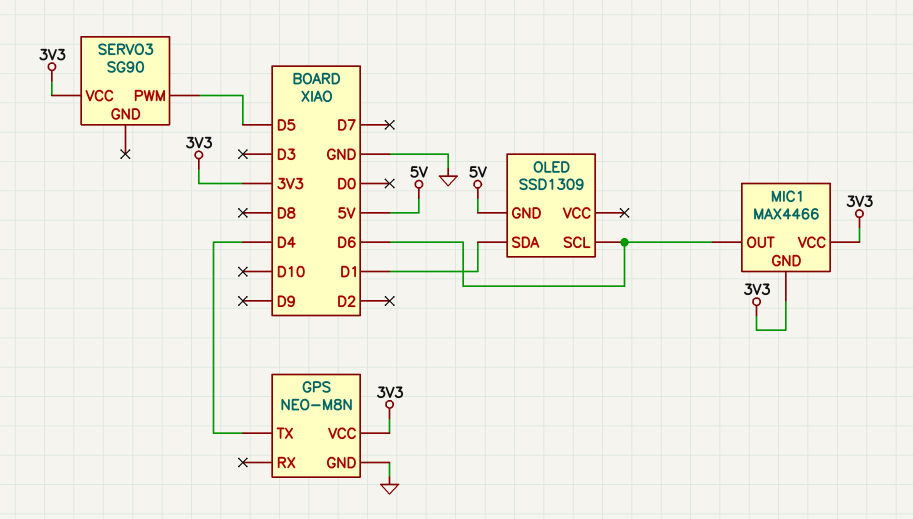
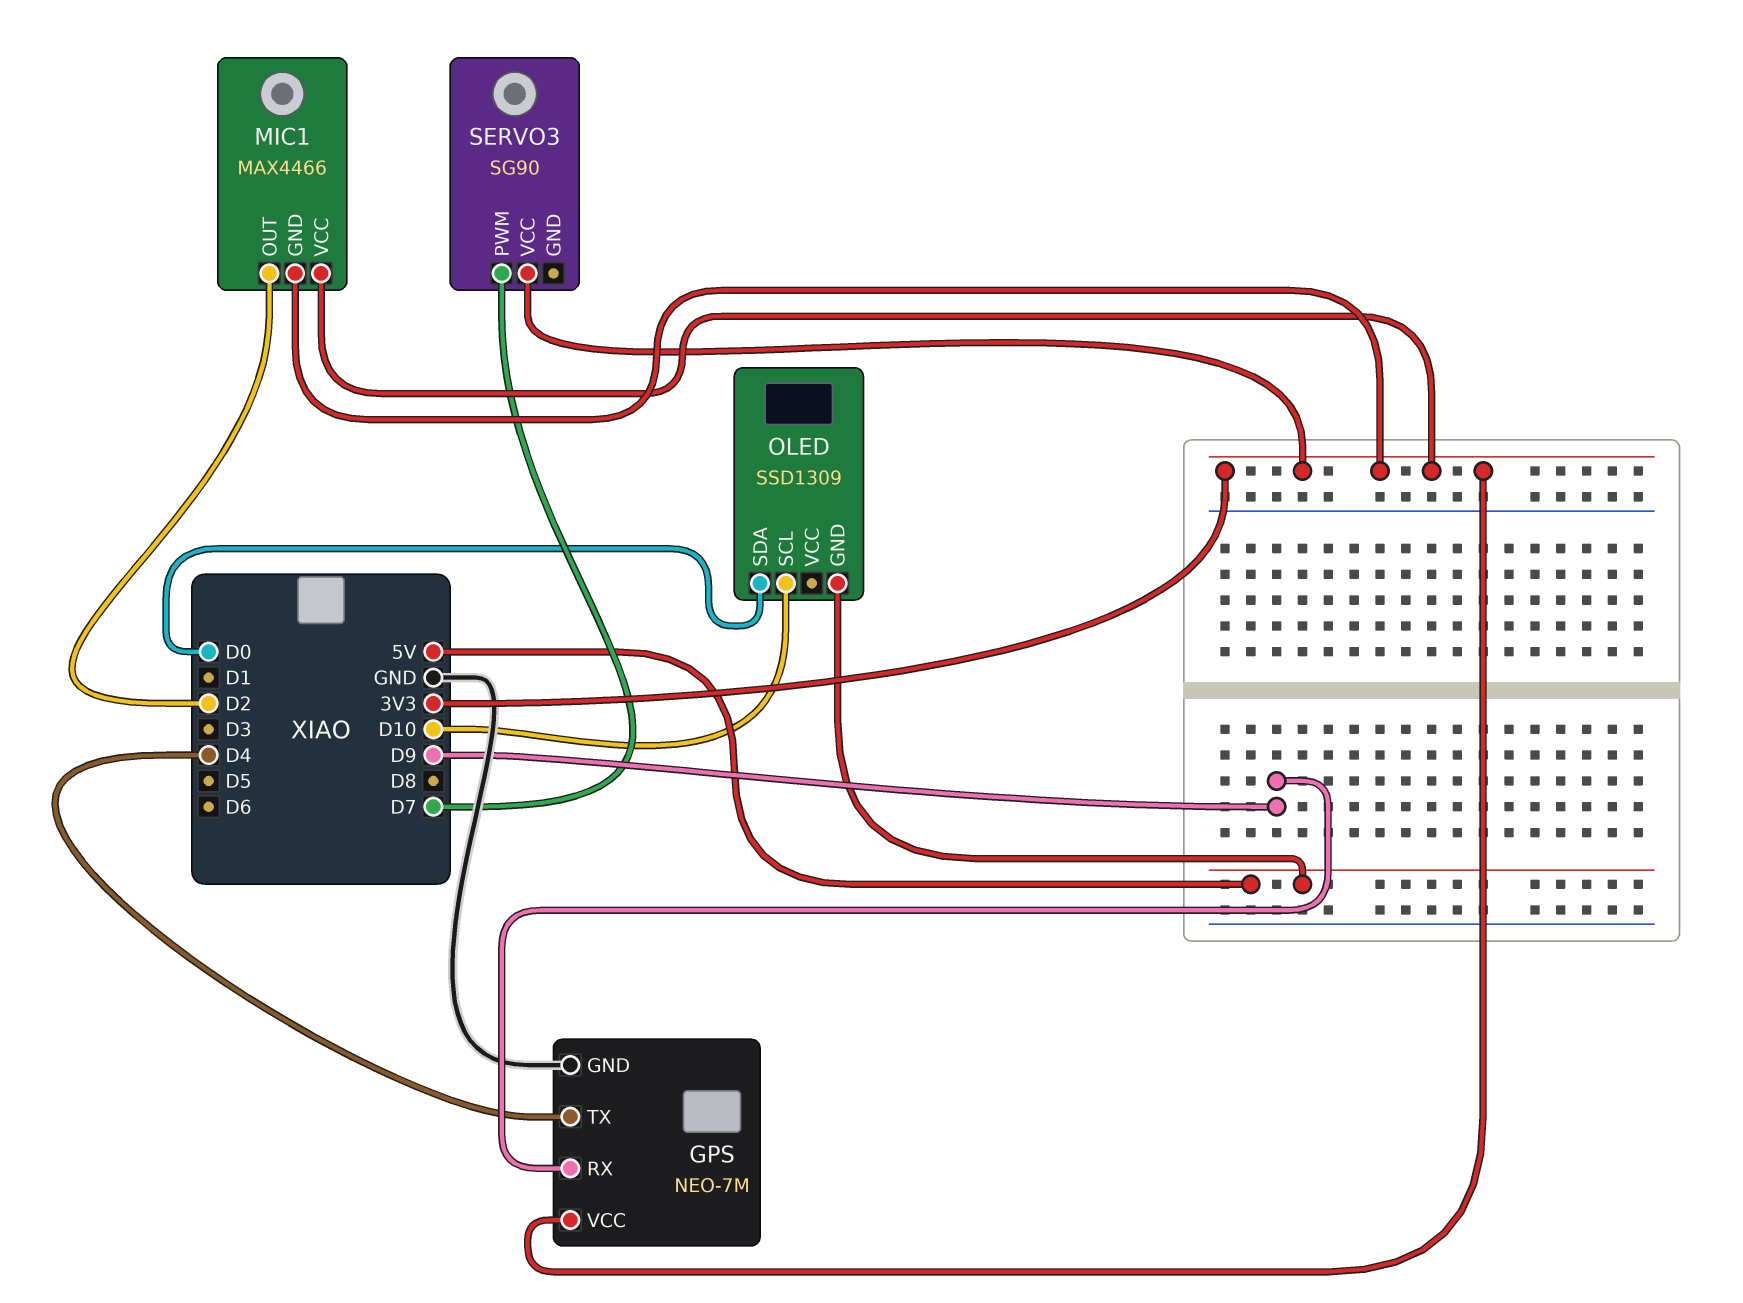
GPS: NEO-M8N -> NEO-7M
GPS pin RX: none -> D9
MIC1 pin OUT: D6 -> D2
OLED pin SCL: D6 -> D10
OLED pin SDA: D1 -> D0
SERVO3 pin PWM: D5 -> D7

